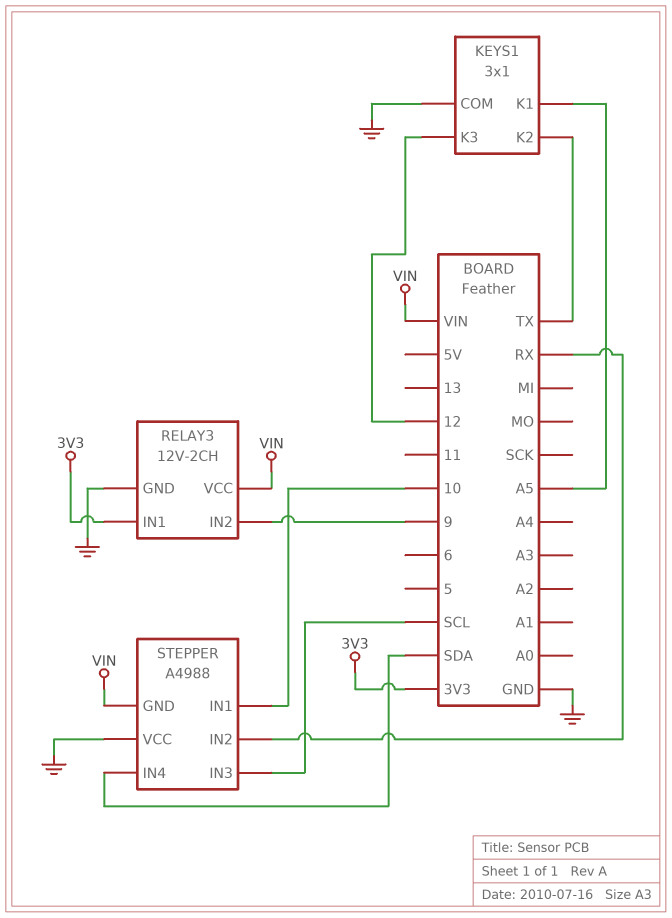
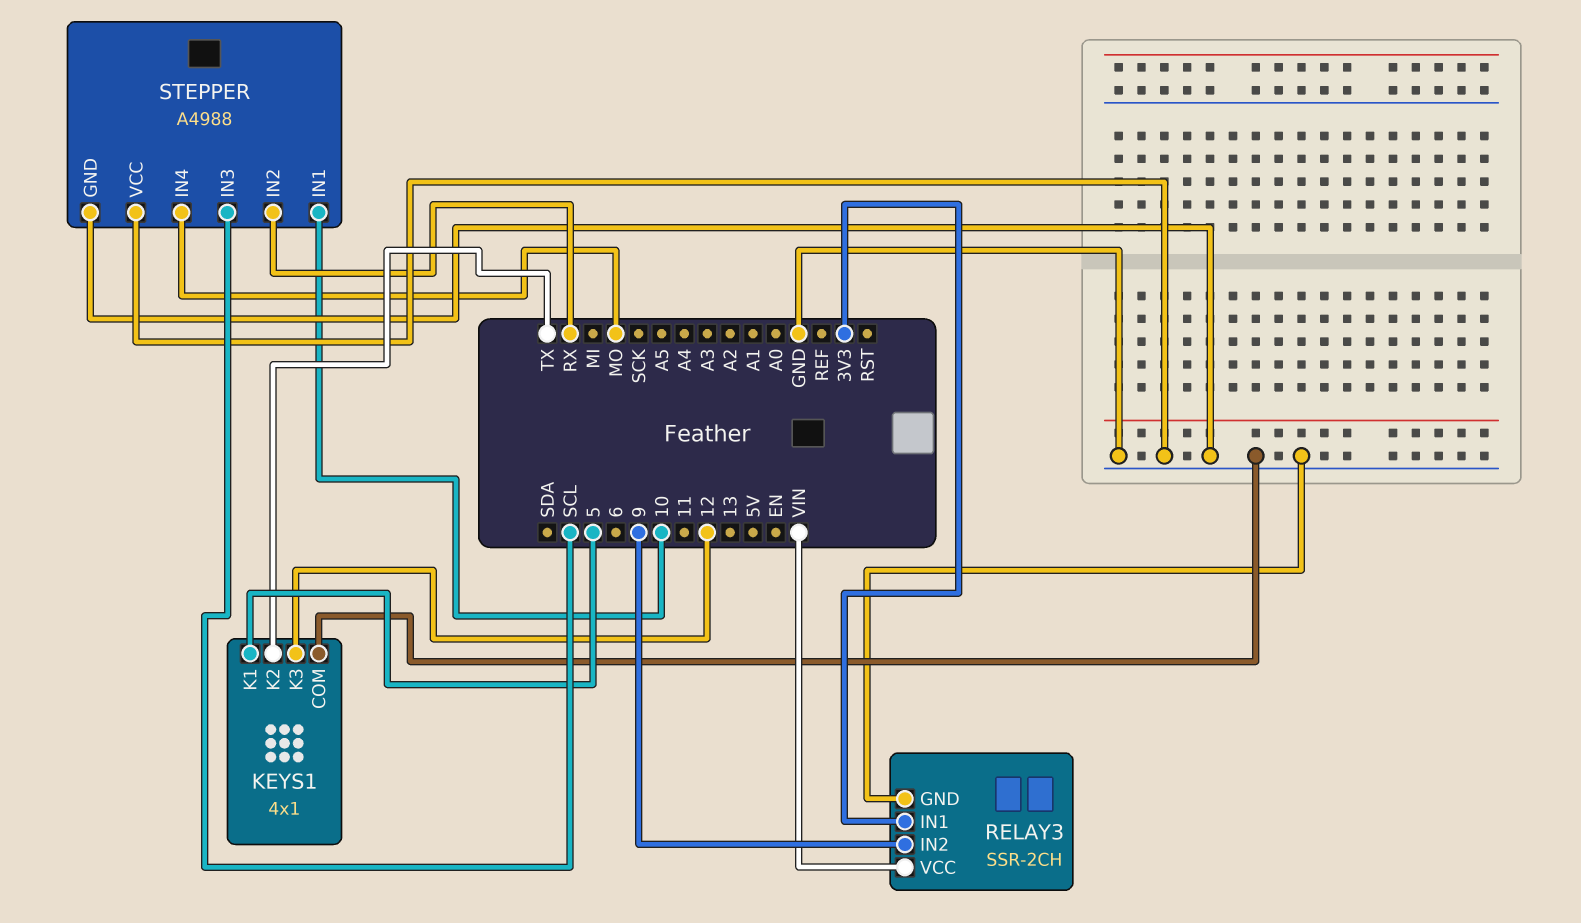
KEYS1: 3x1 -> 4x1
KEYS1 pin K1: A5 -> 5
RELAY3: 12V-2CH -> SSR-2CH
STEPPER pin GND: VIN -> GND
STEPPER pin IN4: SDA -> MO

